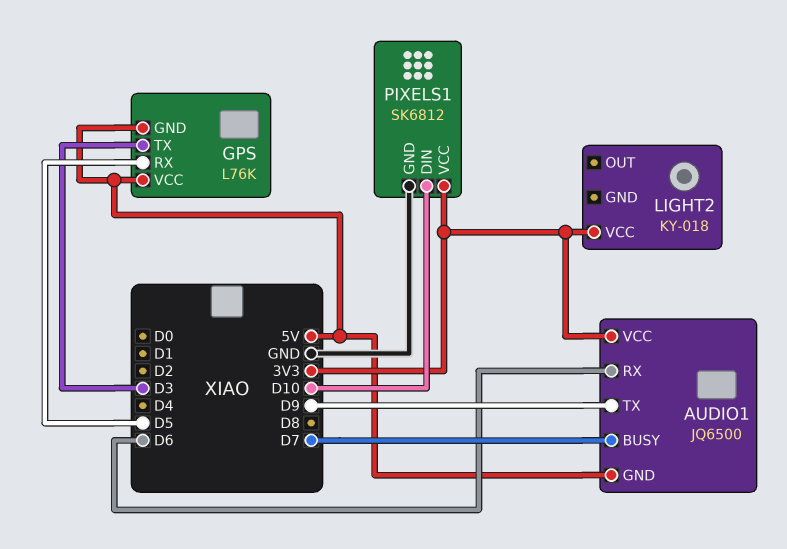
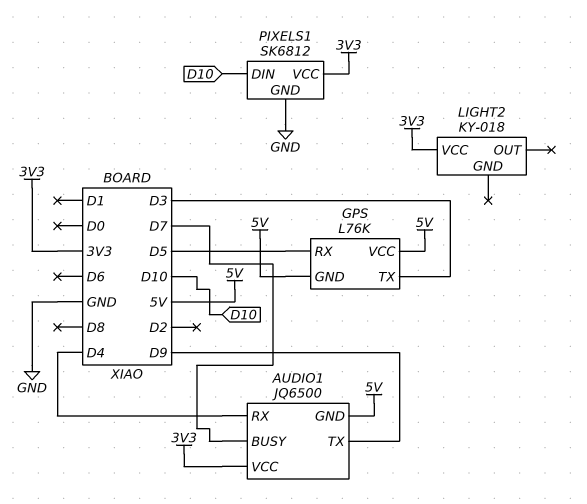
AUDIO1 pin RX: D6 -> D4

